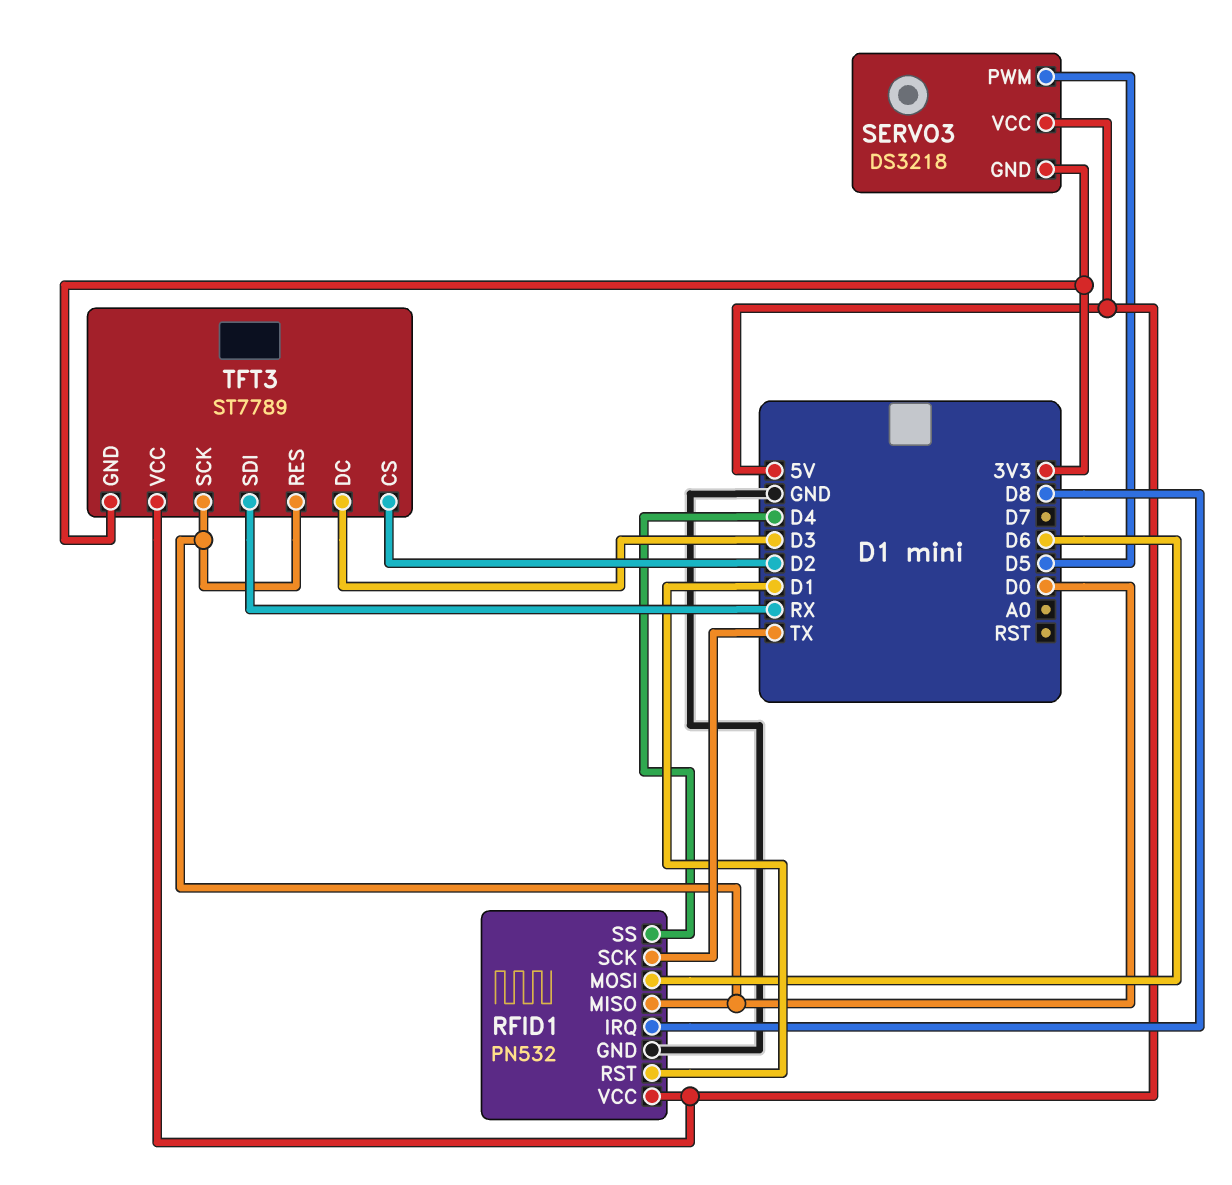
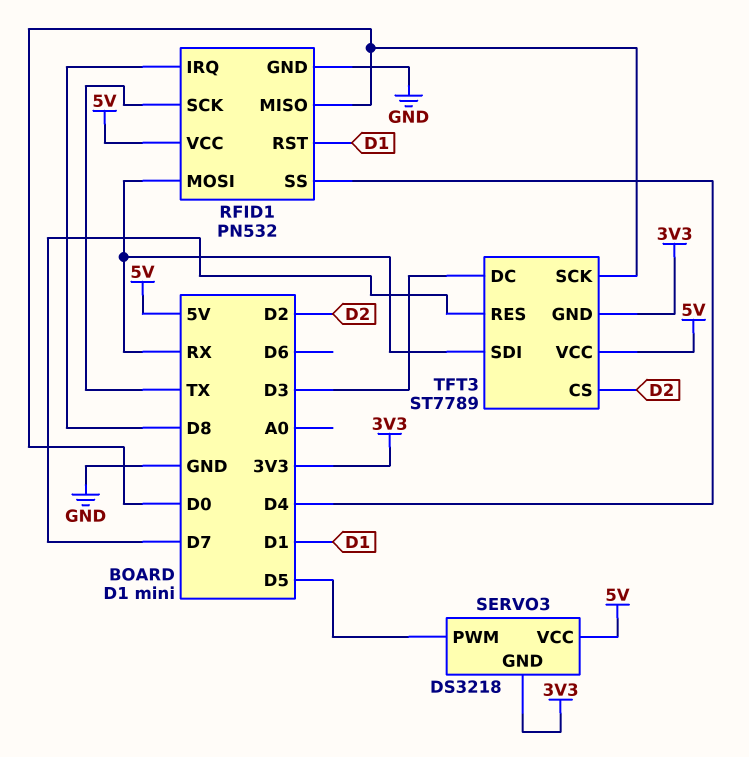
RFID1 pin MOSI: D6 -> RX
TFT3 pin RES: D0 -> D7

